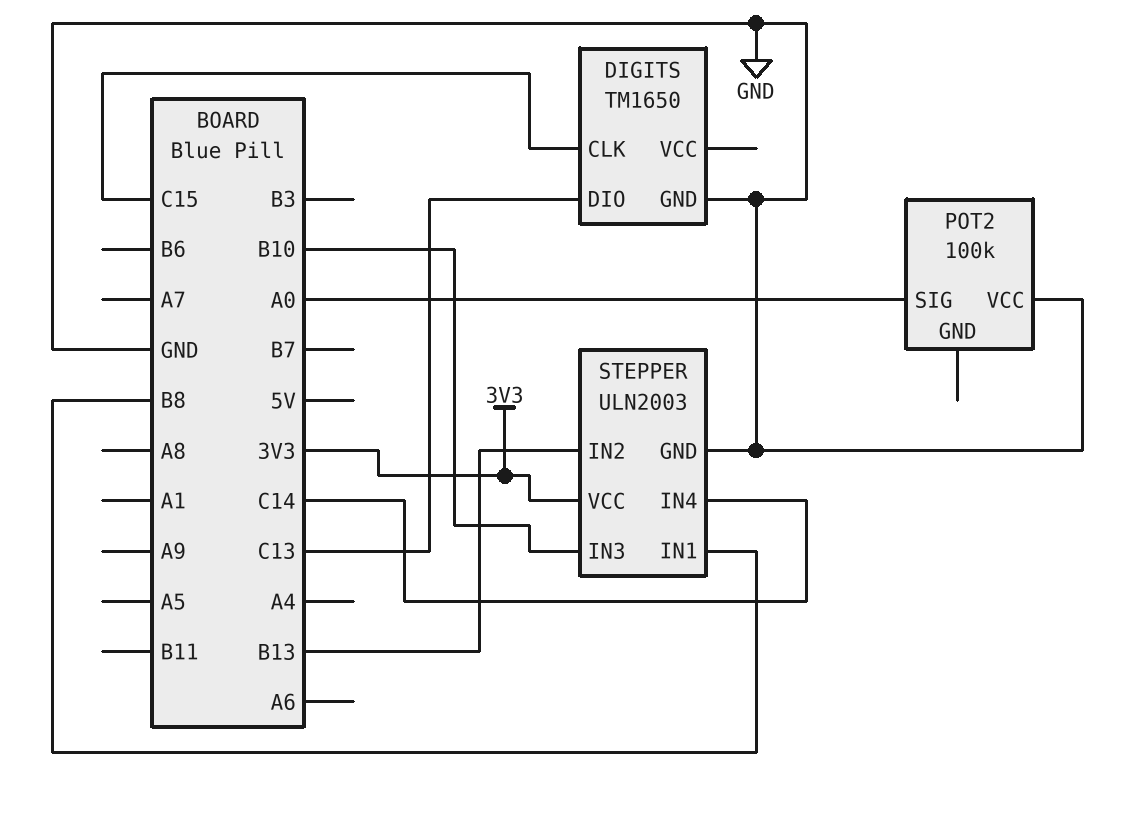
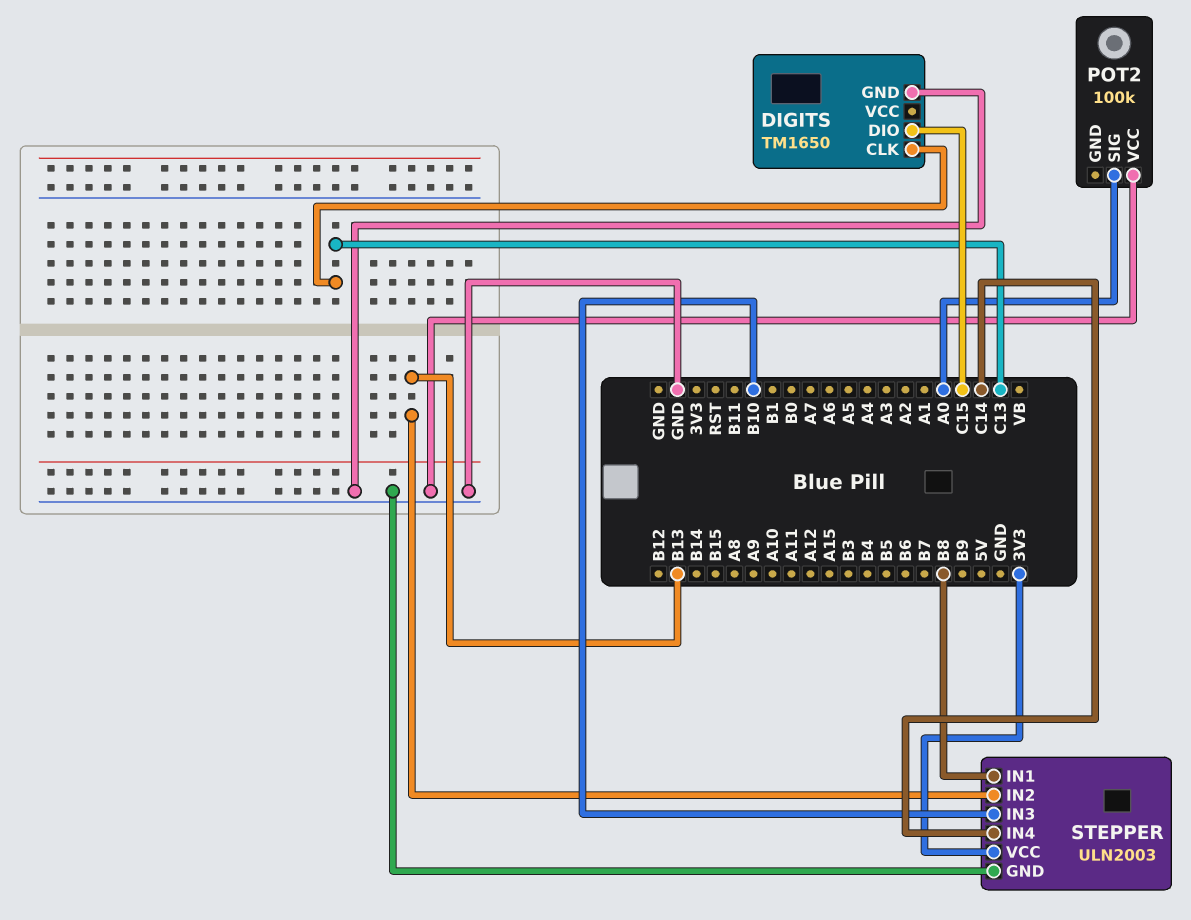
DIGITS pin CLK: C15 -> C13
DIGITS pin DIO: C13 -> C15

